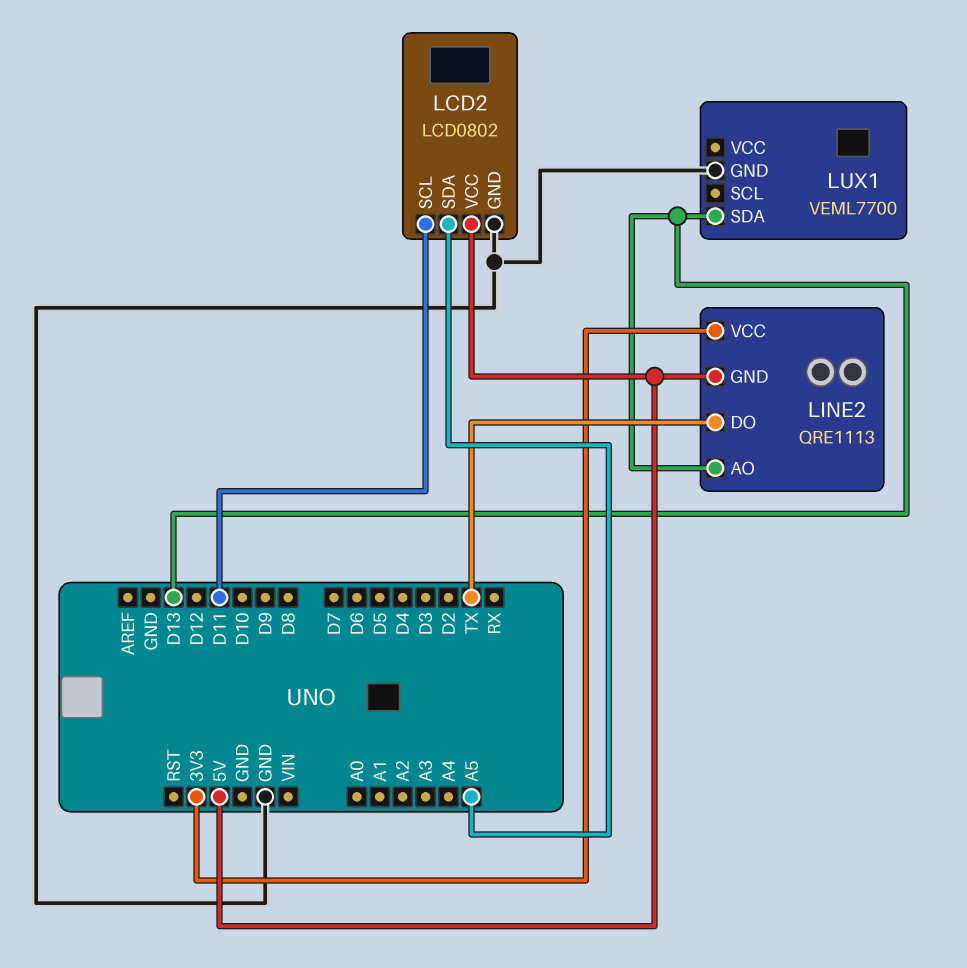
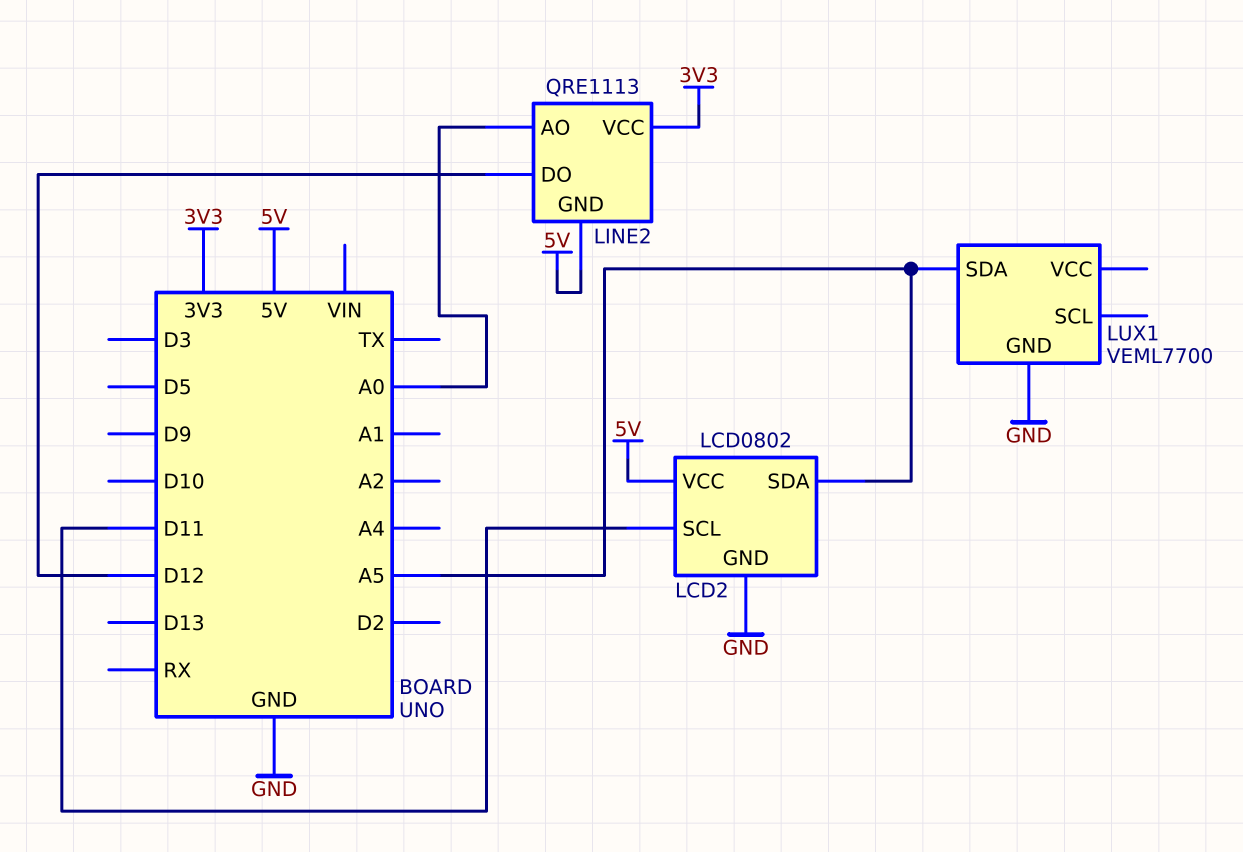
LINE2 pin AO: D13 -> A0
LINE2 pin DO: TX -> D12
LUX1 pin SDA: D13 -> A5

